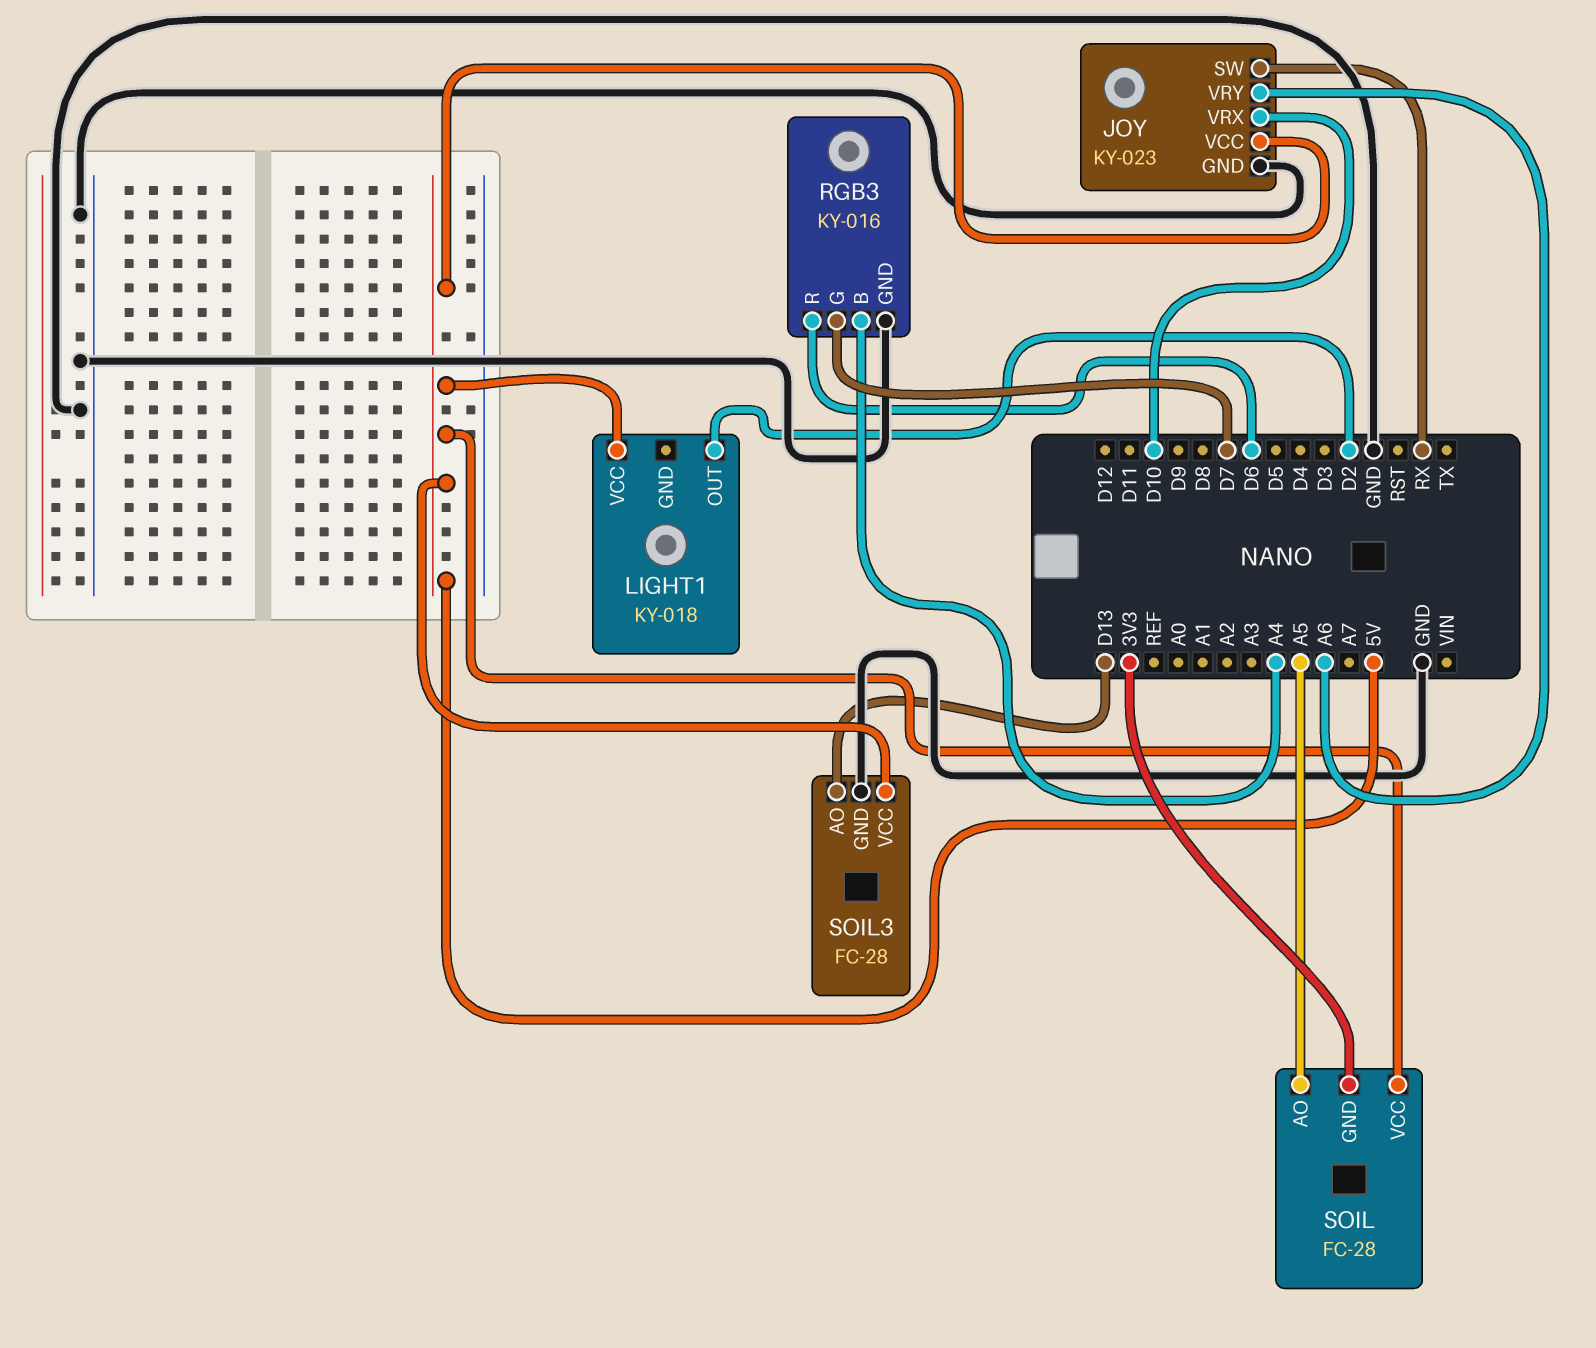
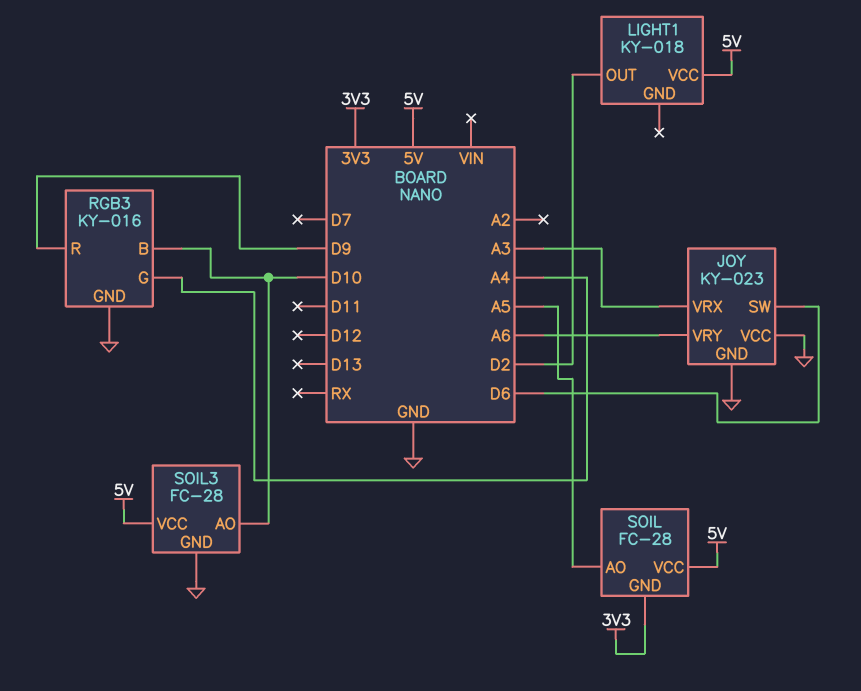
JOY pin SW: RX -> D6
JOY pin VCC: 5V -> GND
JOY pin VRX: D10 -> A3
RGB3 pin B: A4 -> D10
RGB3 pin G: D7 -> A4
RGB3 pin R: D6 -> D9
SOIL3 pin AO: D13 -> D10

